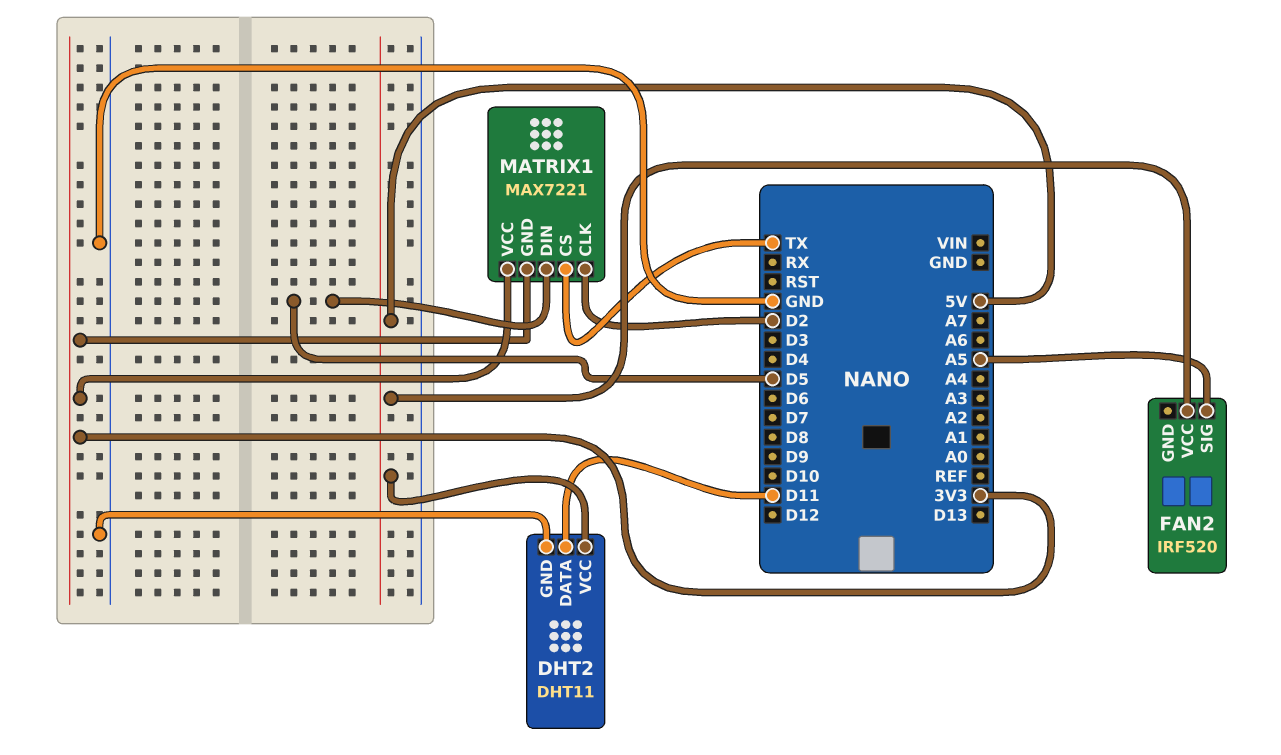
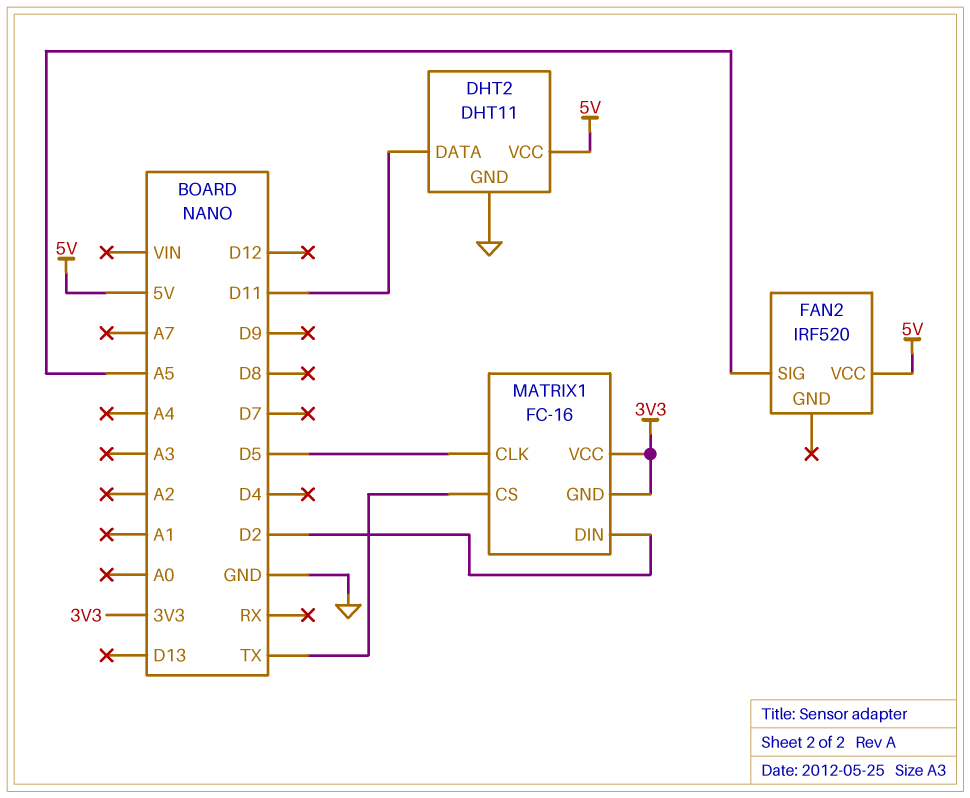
MATRIX1: MAX7221 -> FC-16
MATRIX1 pin CLK: D2 -> D5
MATRIX1 pin DIN: D5 -> D2

